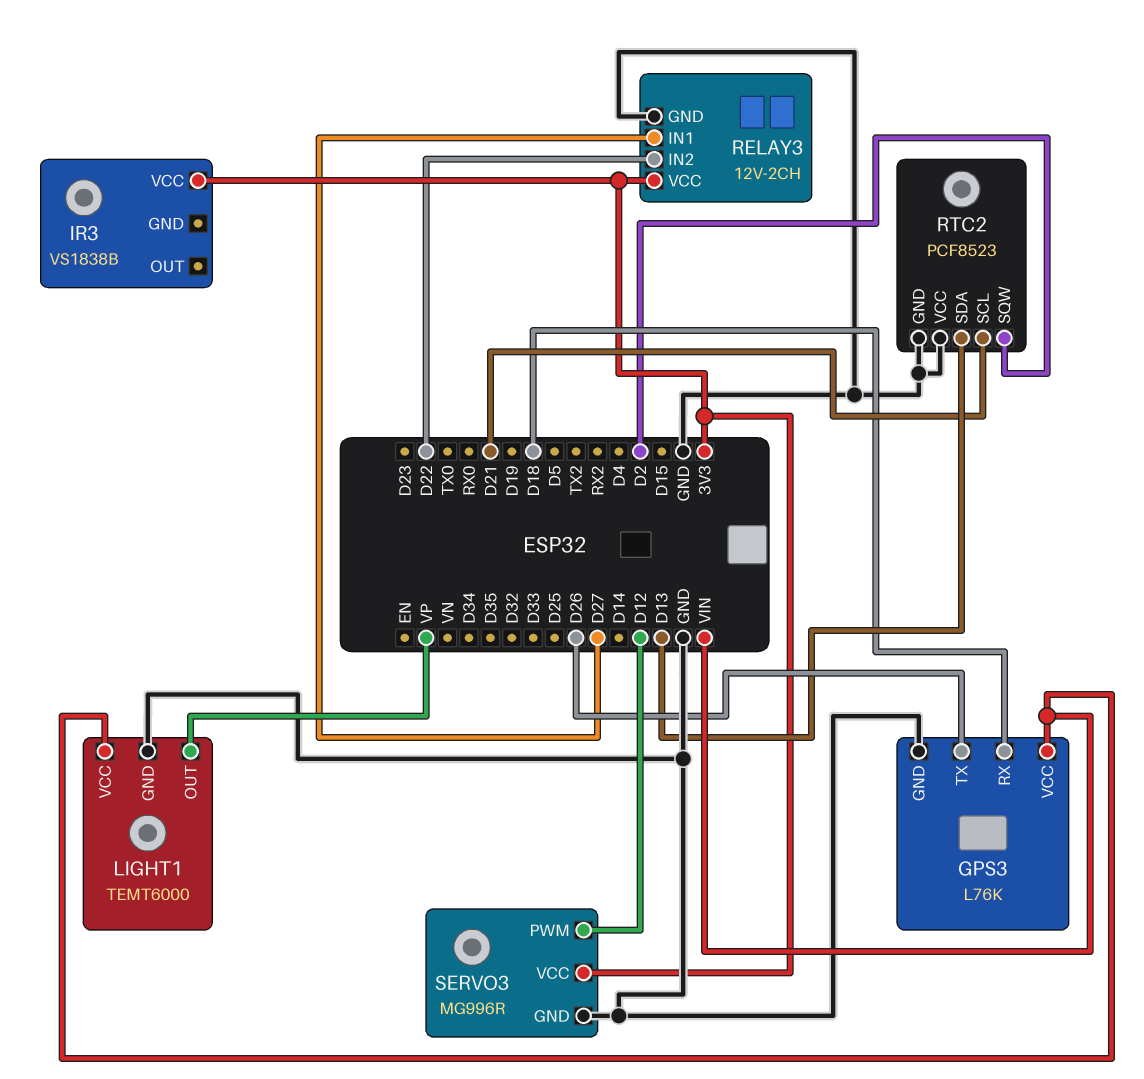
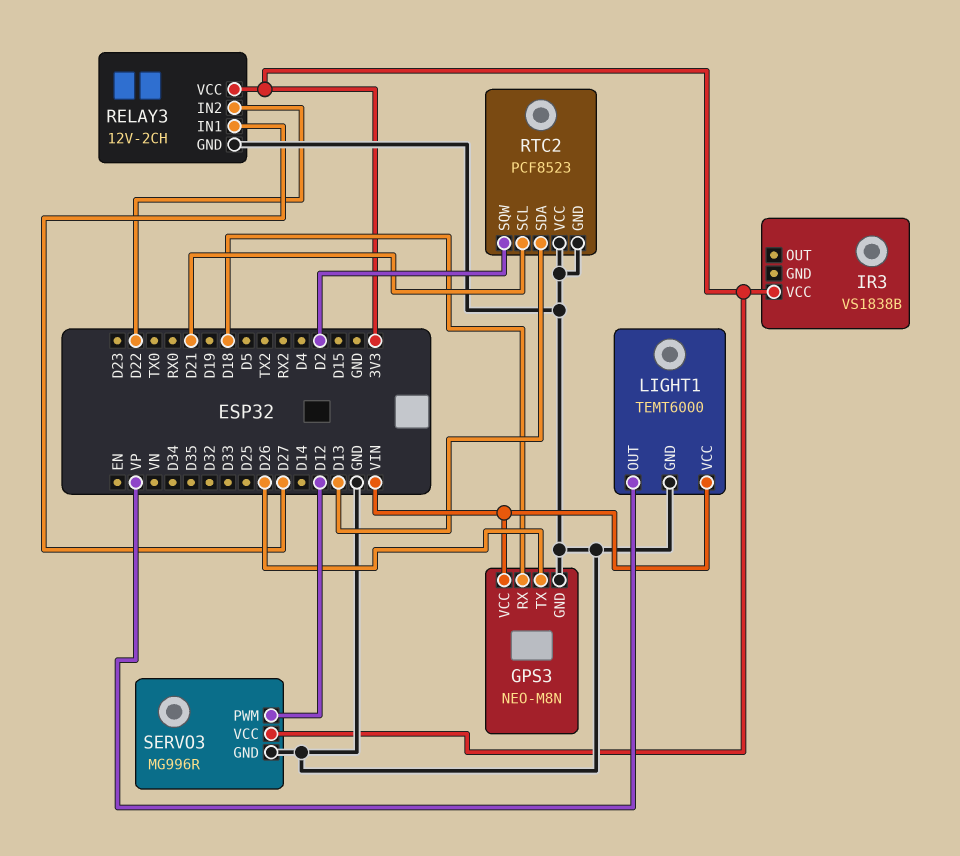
GPS3: L76K -> NEO-M8N

